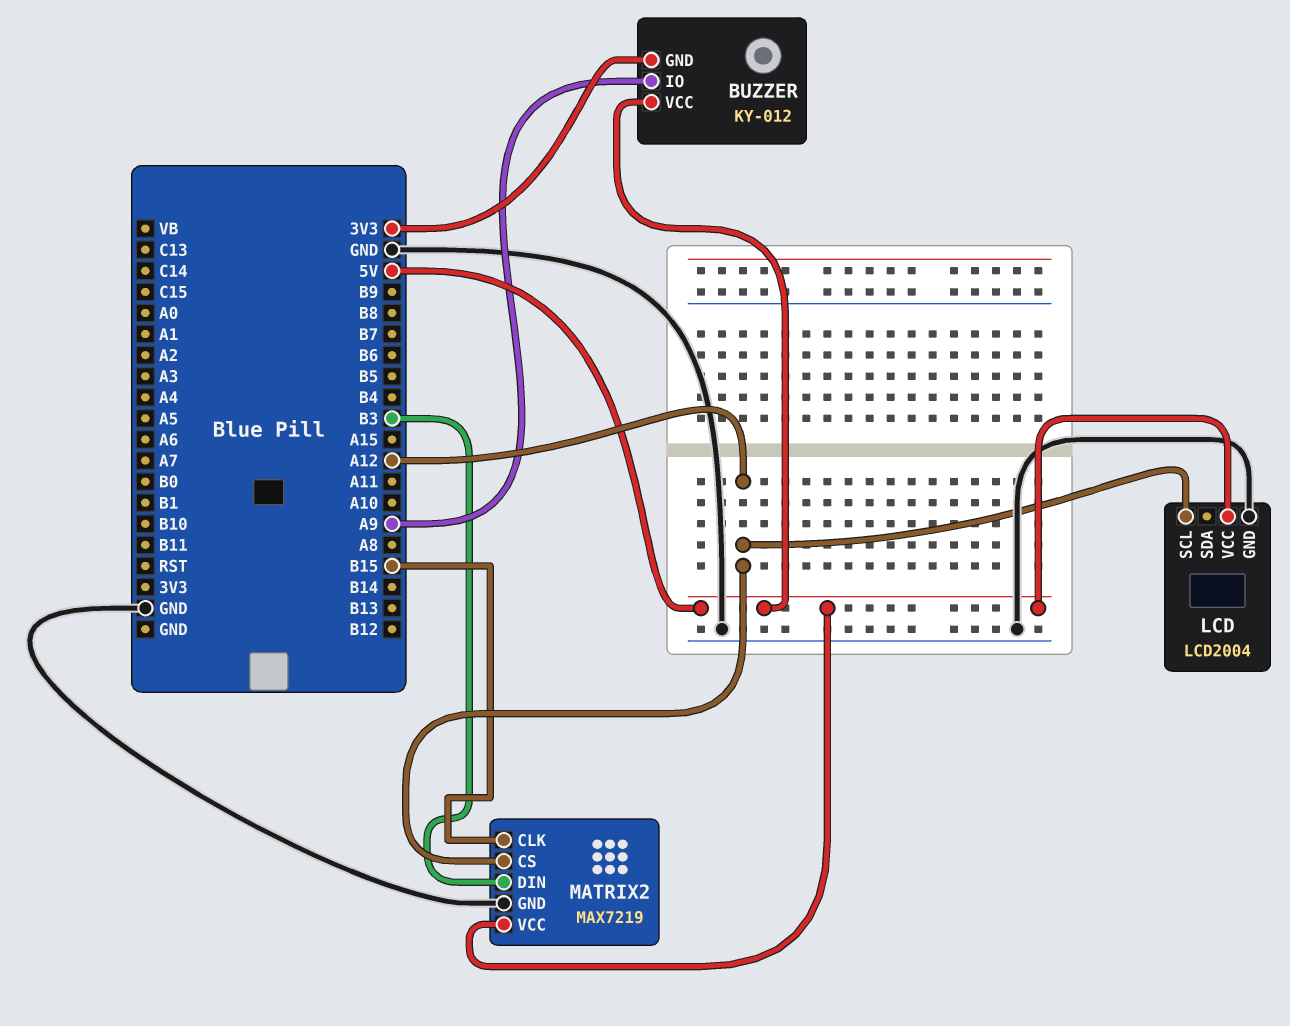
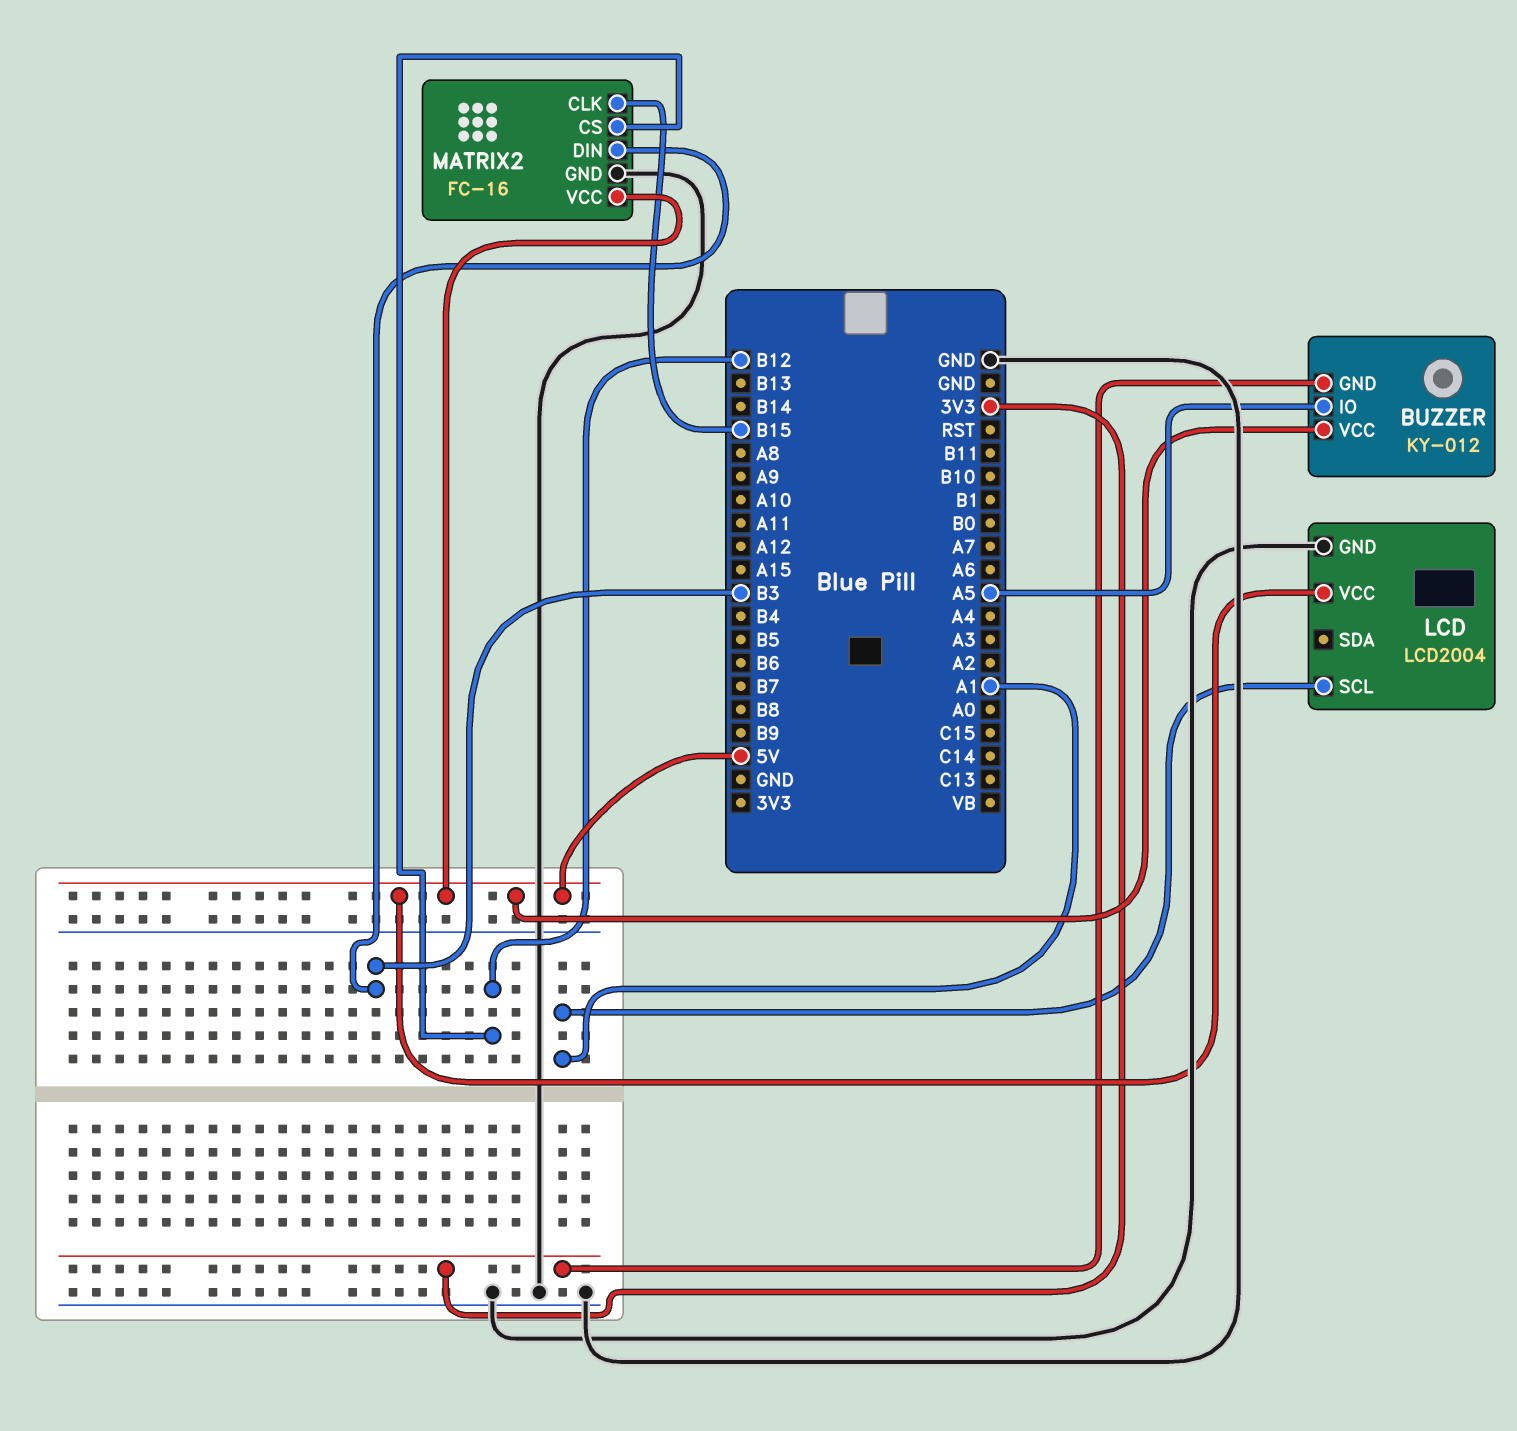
BUZZER pin IO: A9 -> A5
LCD pin SCL: A12 -> A1
MATRIX2: MAX7219 -> FC-16
MATRIX2 pin CS: A12 -> B12

